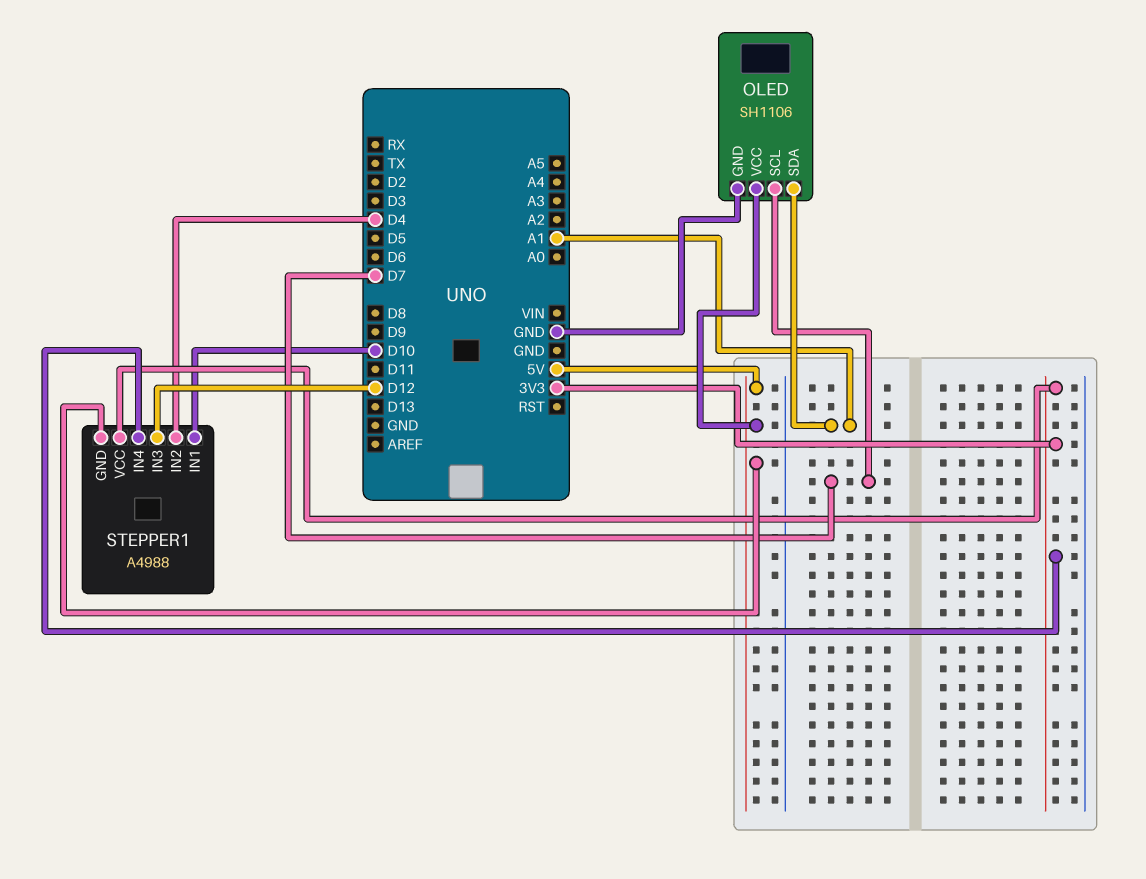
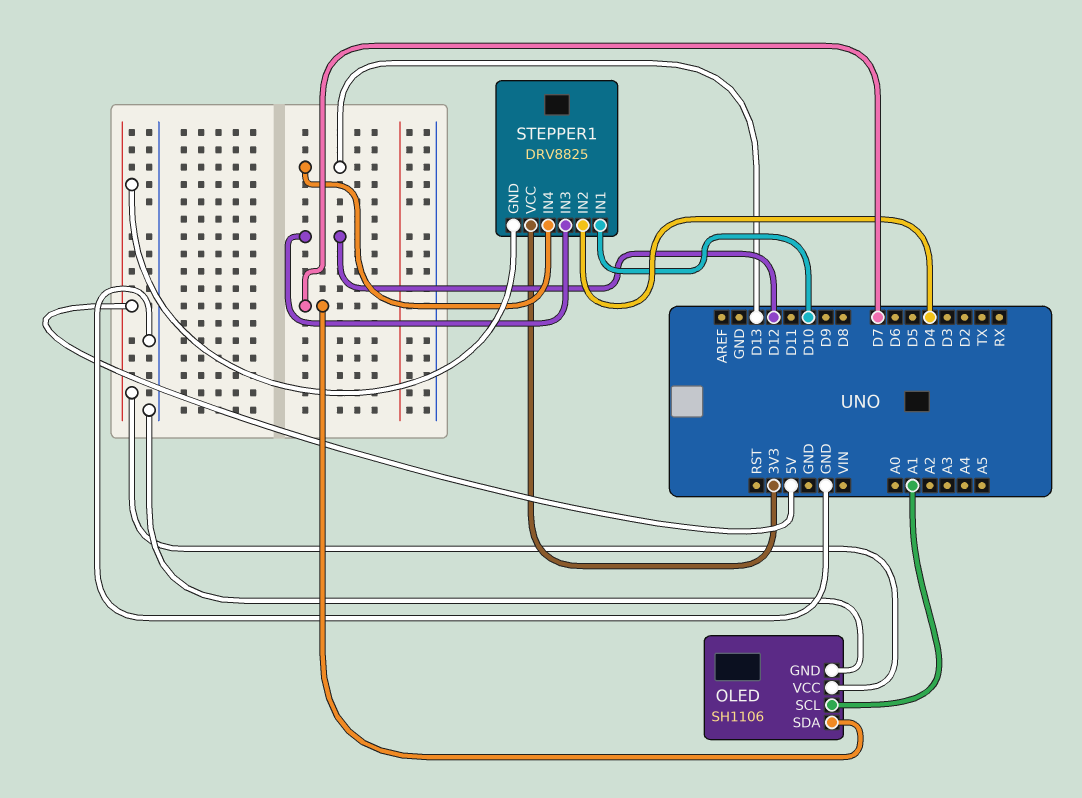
OLED pin SCL: D7 -> A1
OLED pin SDA: A1 -> D7
STEPPER1: A4988 -> DRV8825
STEPPER1 pin IN4: 3V3 -> D13

